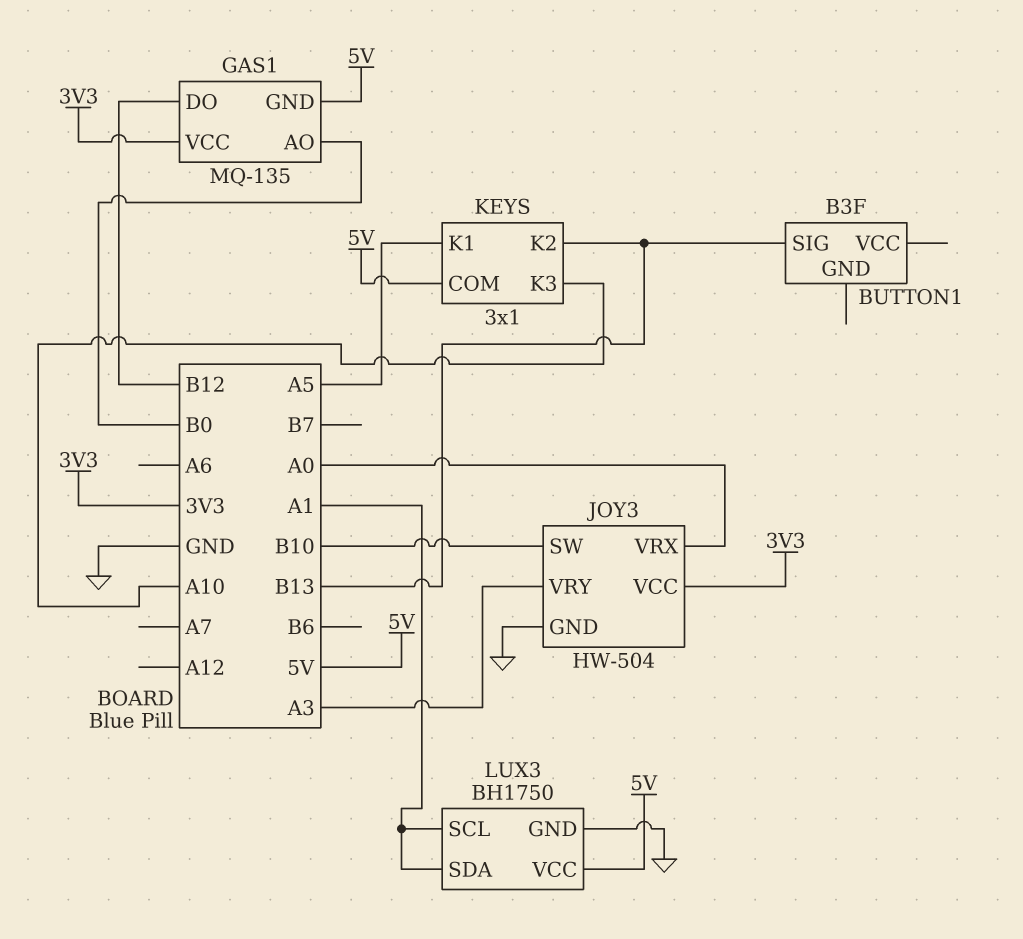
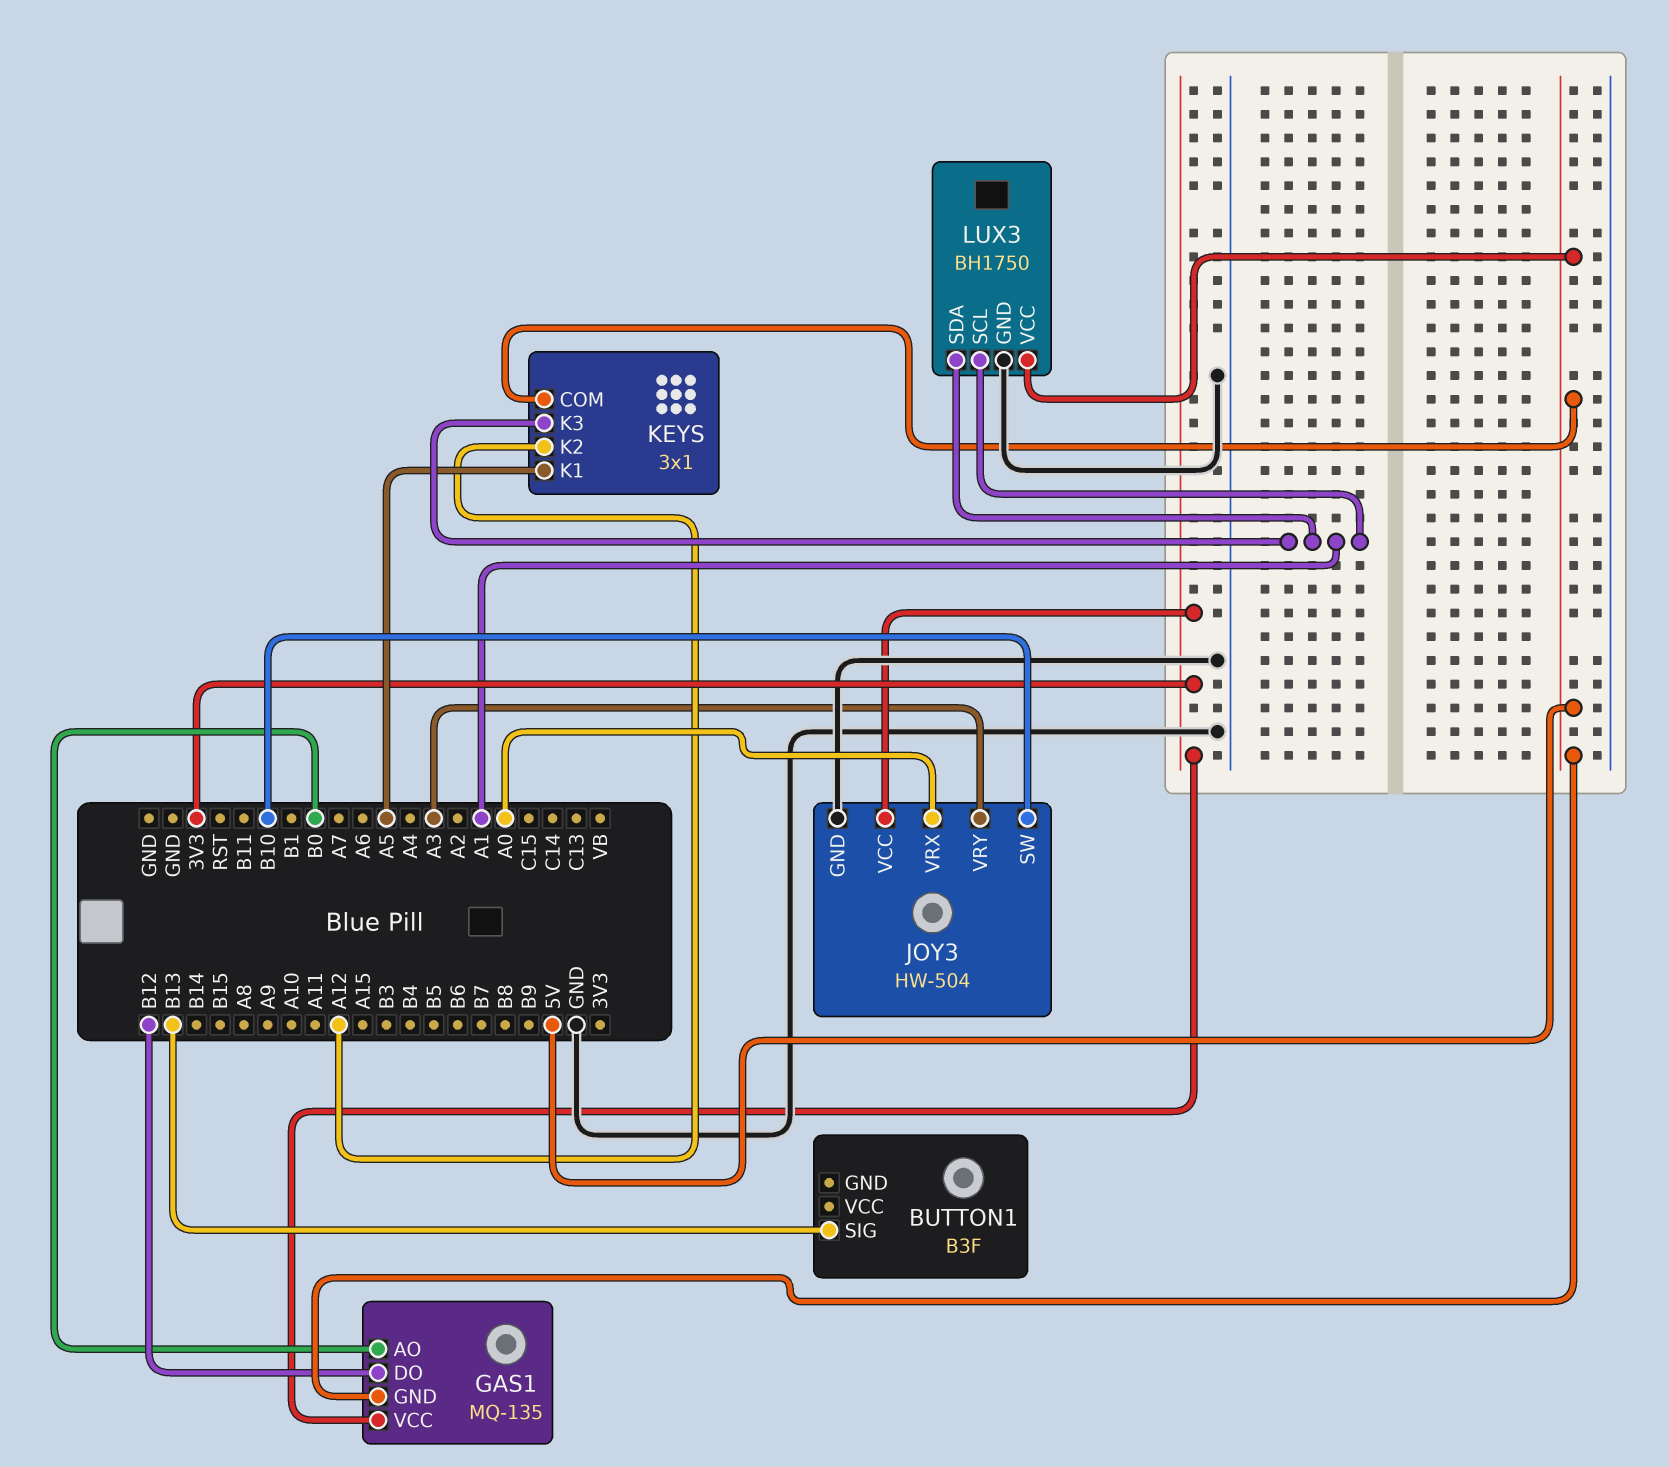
KEYS pin K2: B13 -> A12
KEYS pin K3: A10 -> A1

